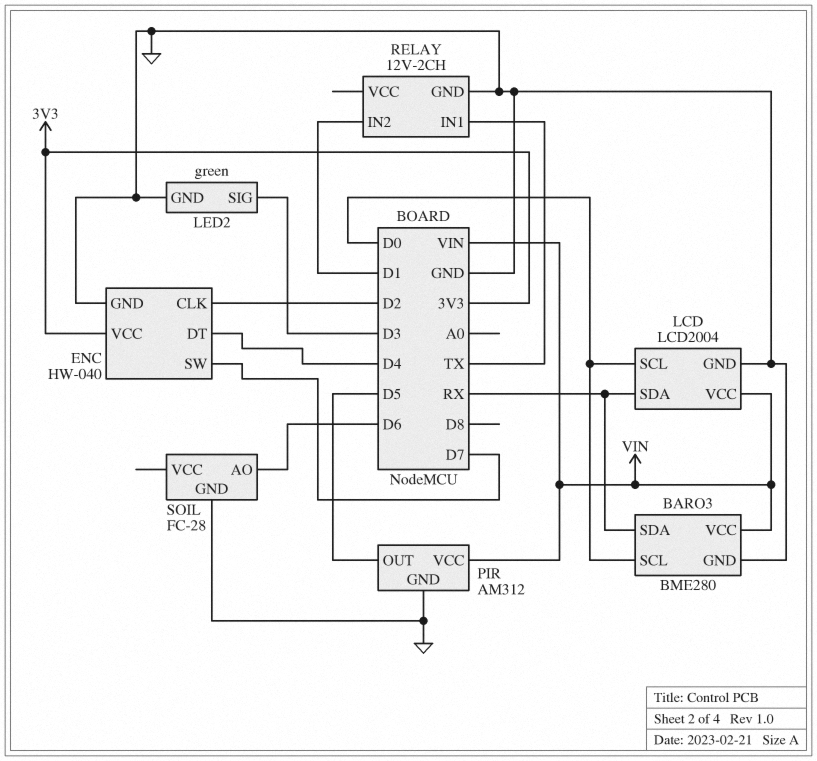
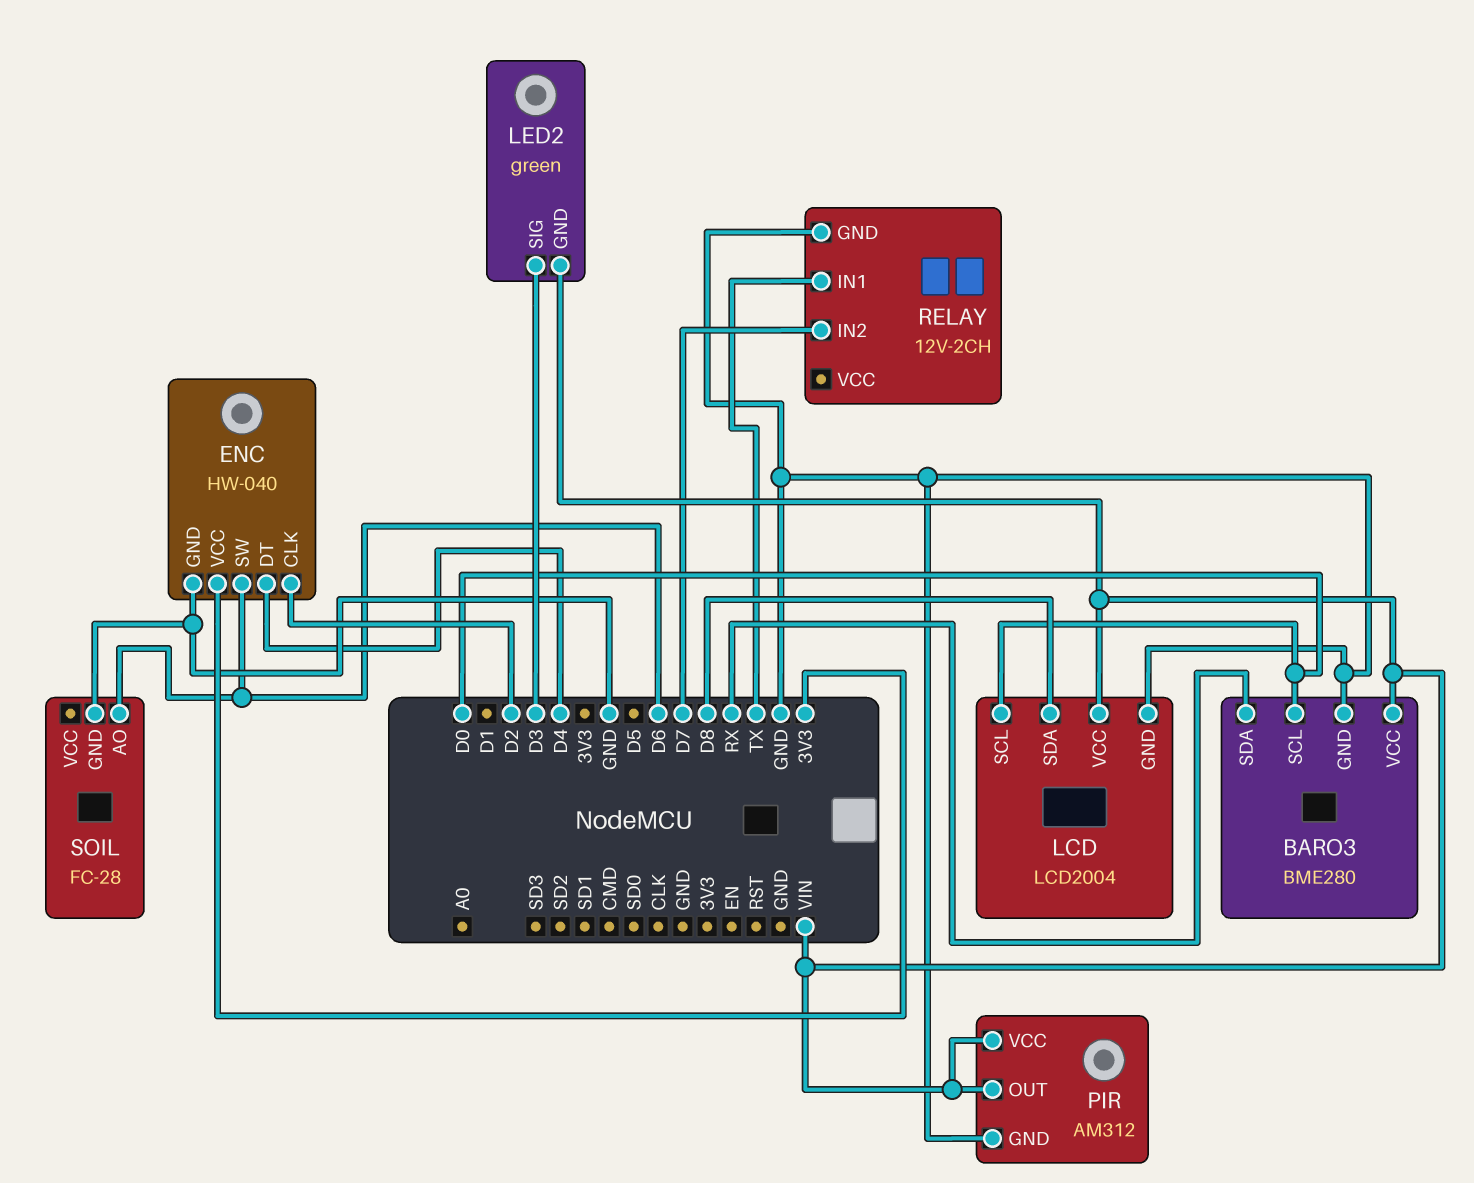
ENC pin SW: D7 -> D6
LCD pin SDA: RX -> D8
LED2 pin GND: GND -> VIN
PIR pin OUT: D5 -> VIN
RELAY pin IN2: D1 -> D7

